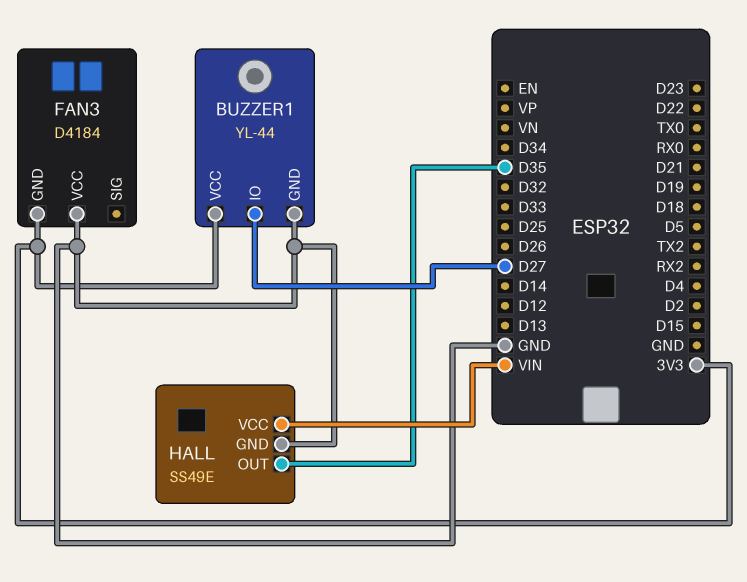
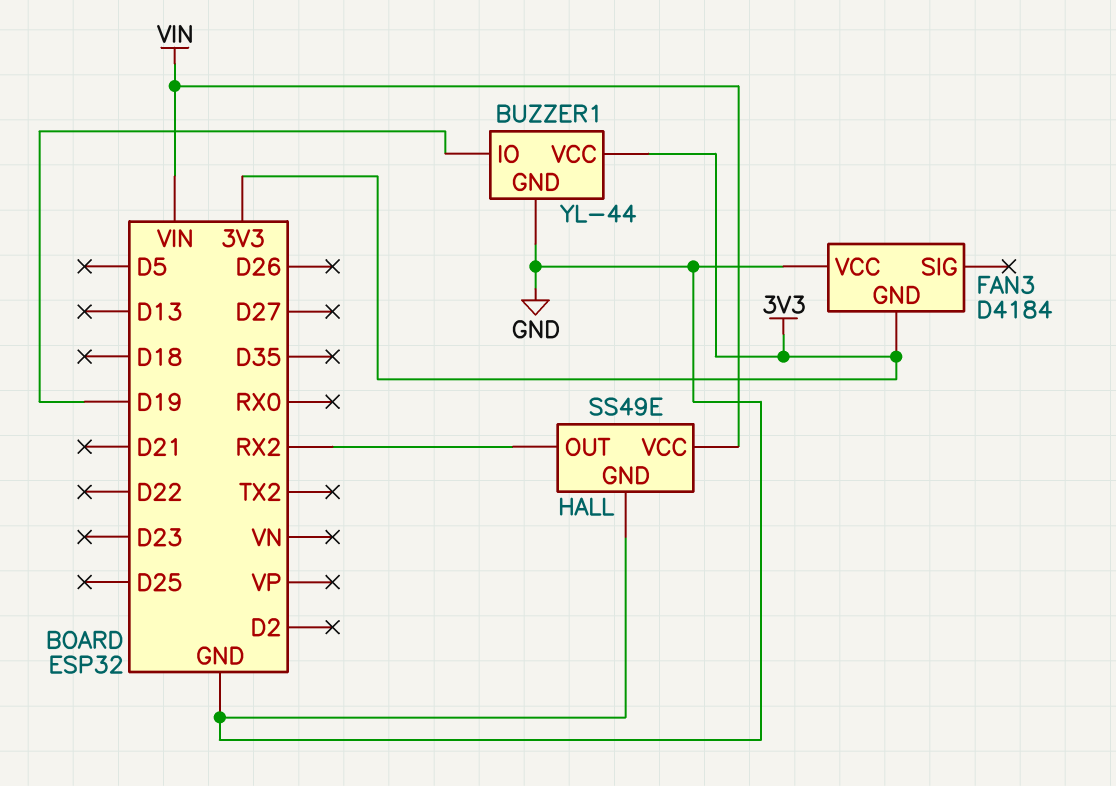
BUZZER1 pin IO: D27 -> D19
HALL pin OUT: D35 -> RX2

